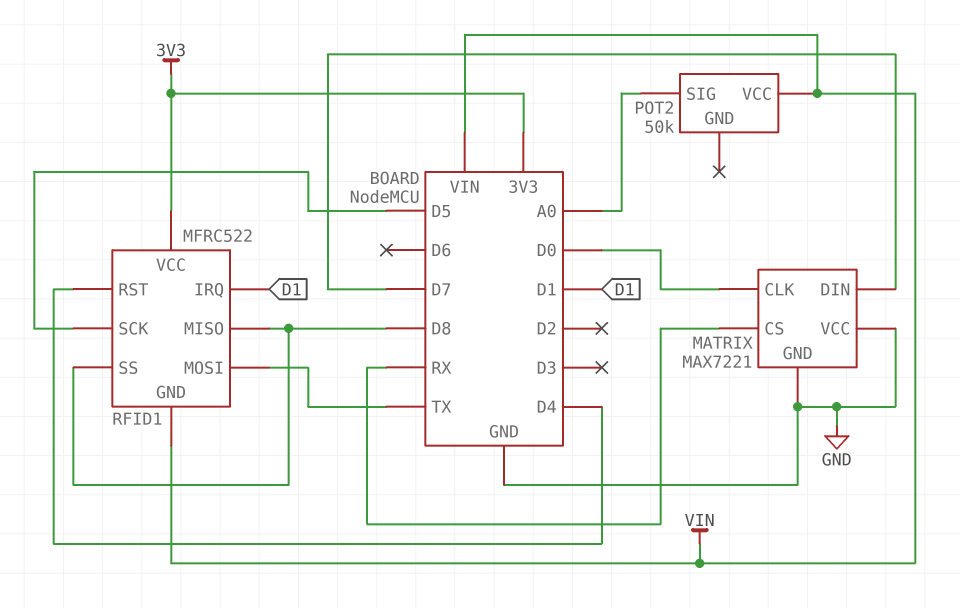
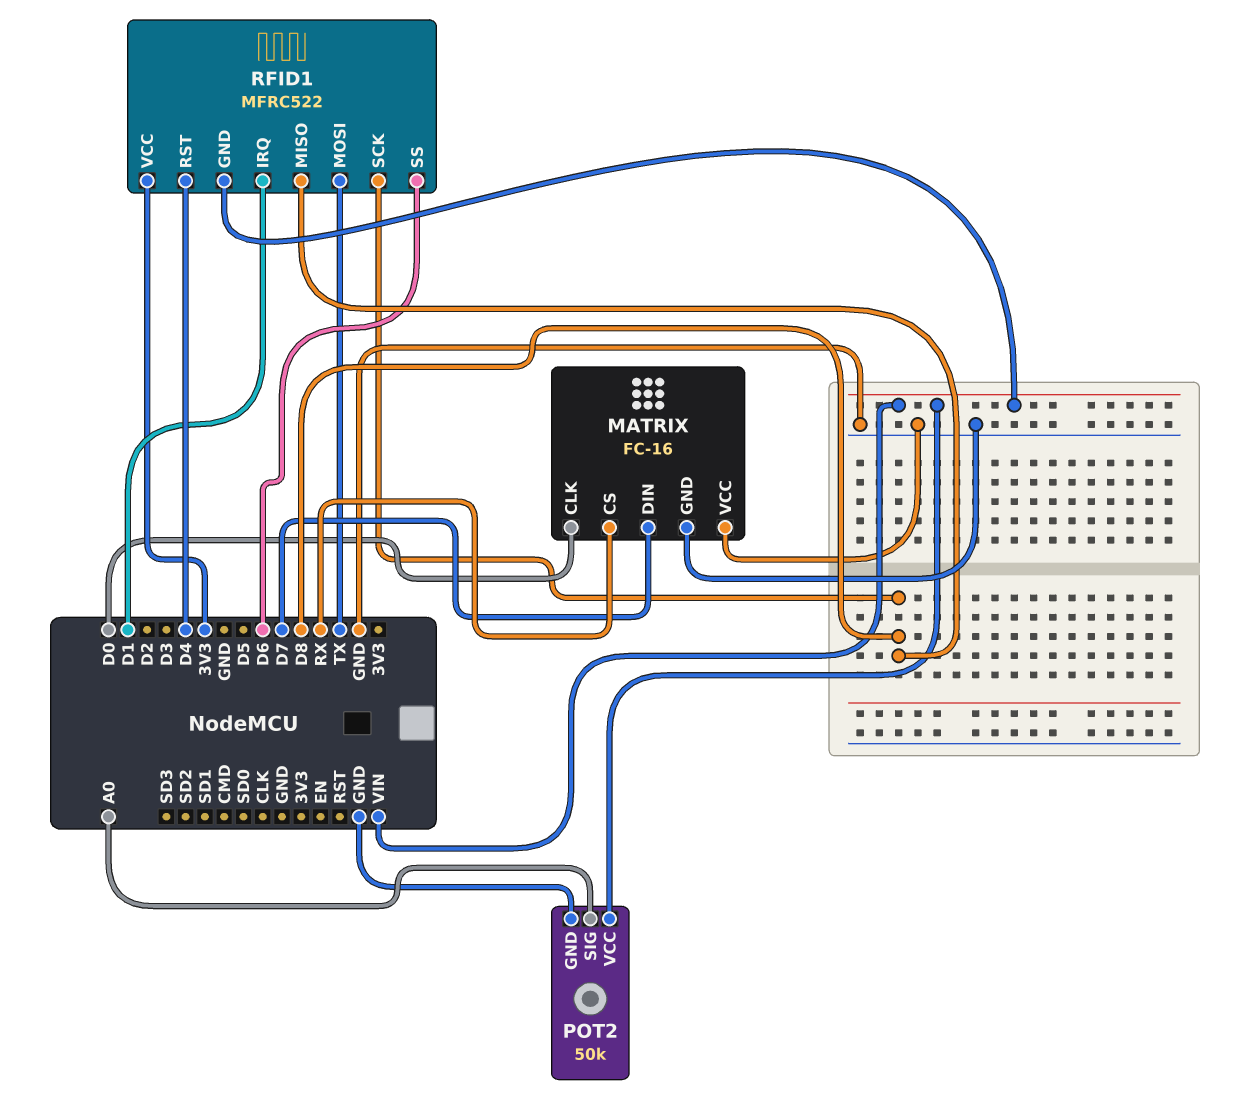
MATRIX: MAX7221 -> FC-16
POT2 pin GND: none -> GND
RFID1 pin SCK: D5 -> D8
RFID1 pin SS: D8 -> D6

